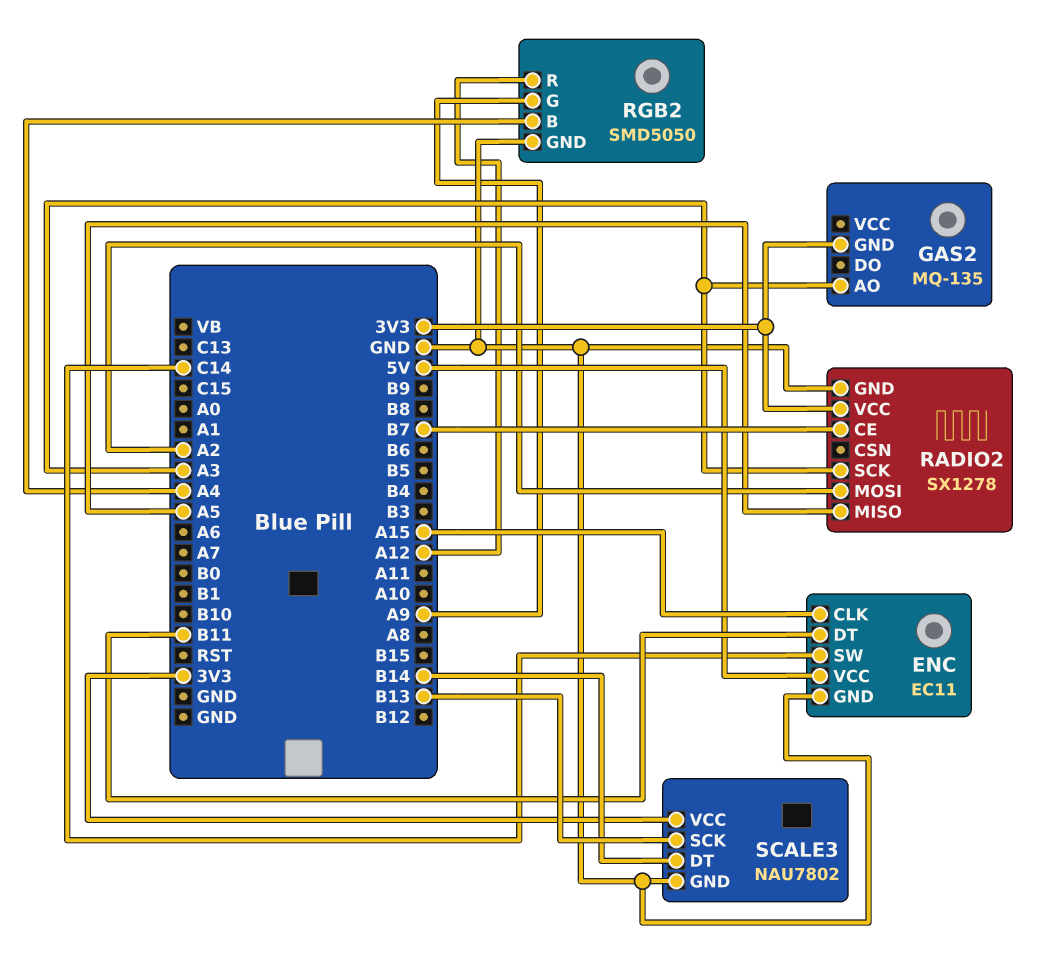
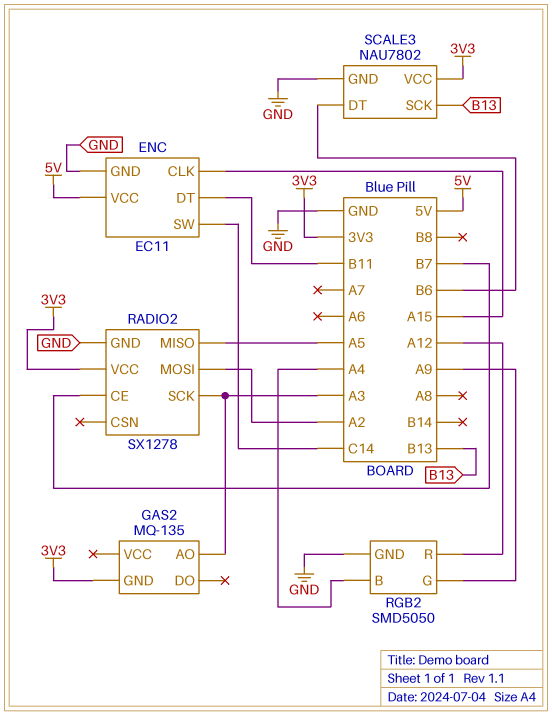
SCALE3 pin DT: B14 -> B6

